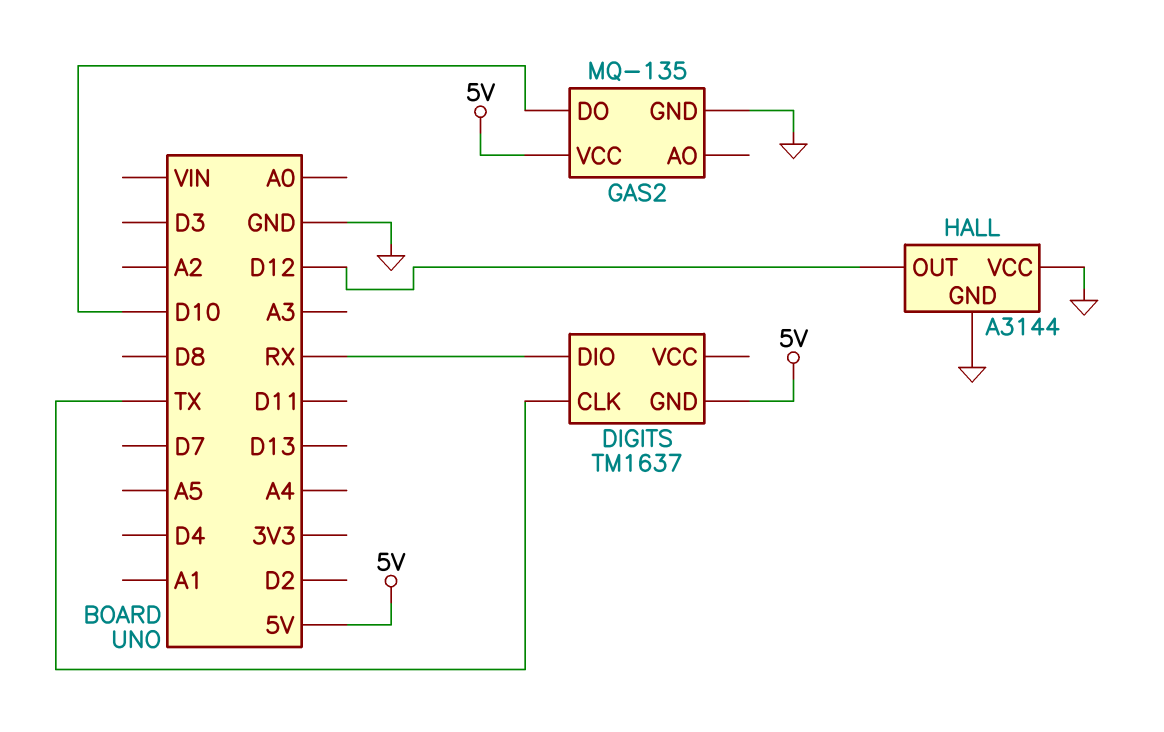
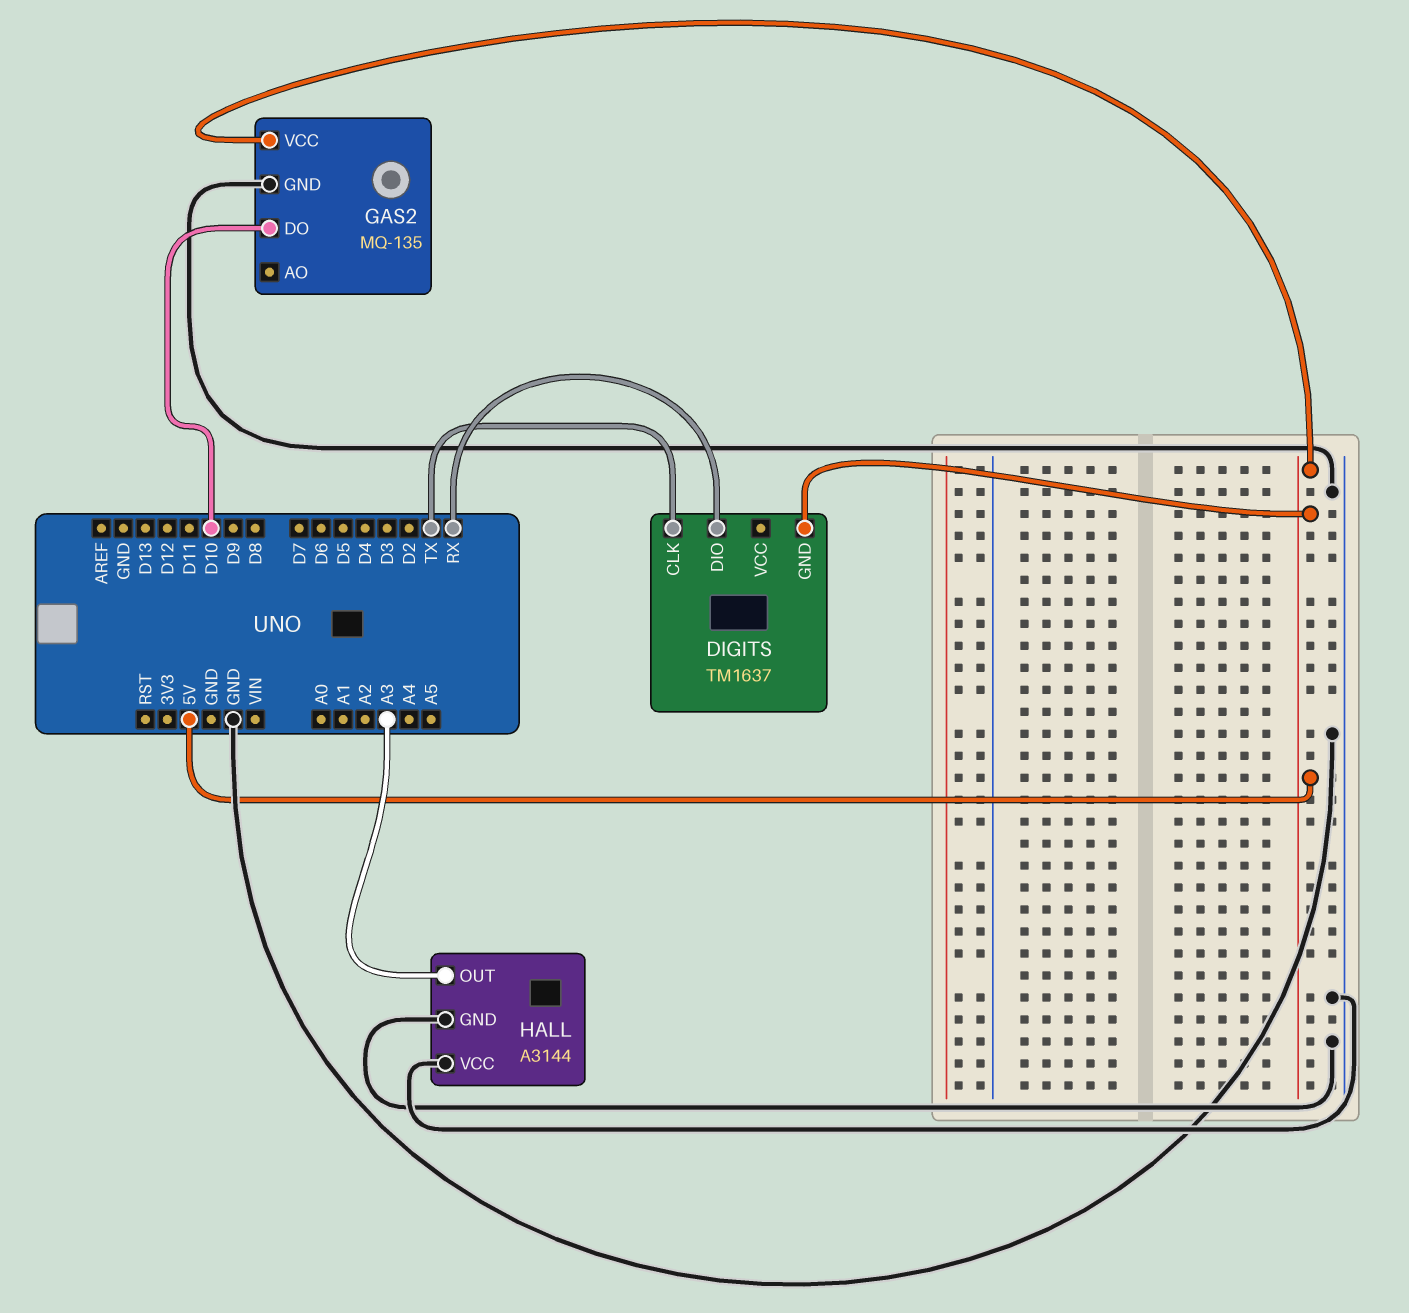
HALL pin OUT: D12 -> A3

